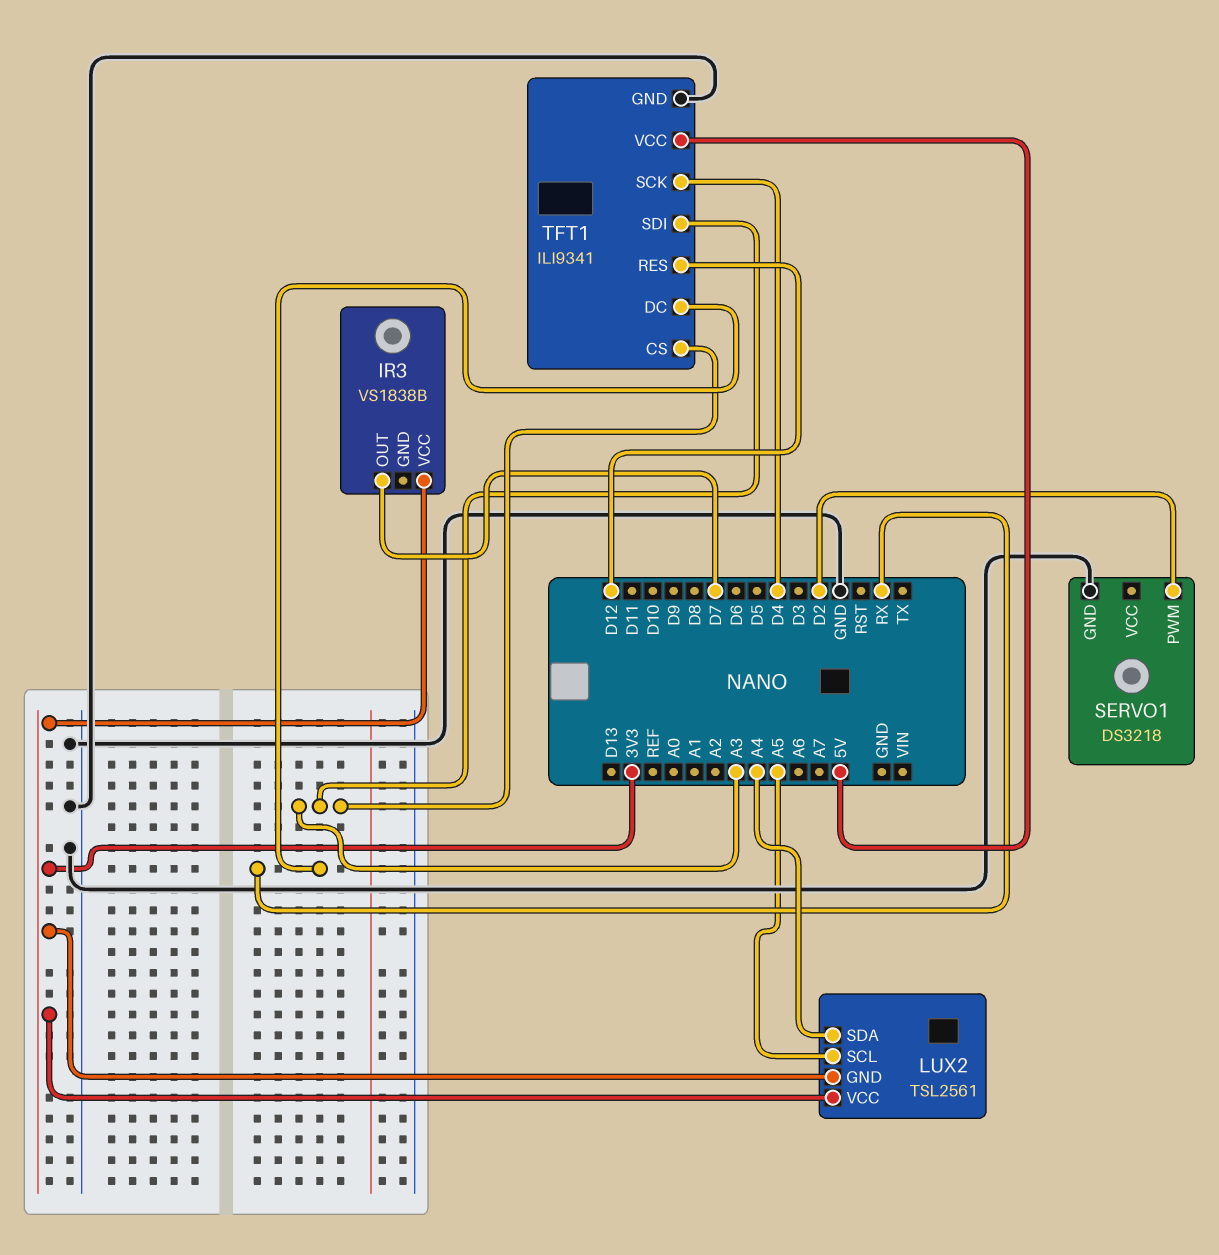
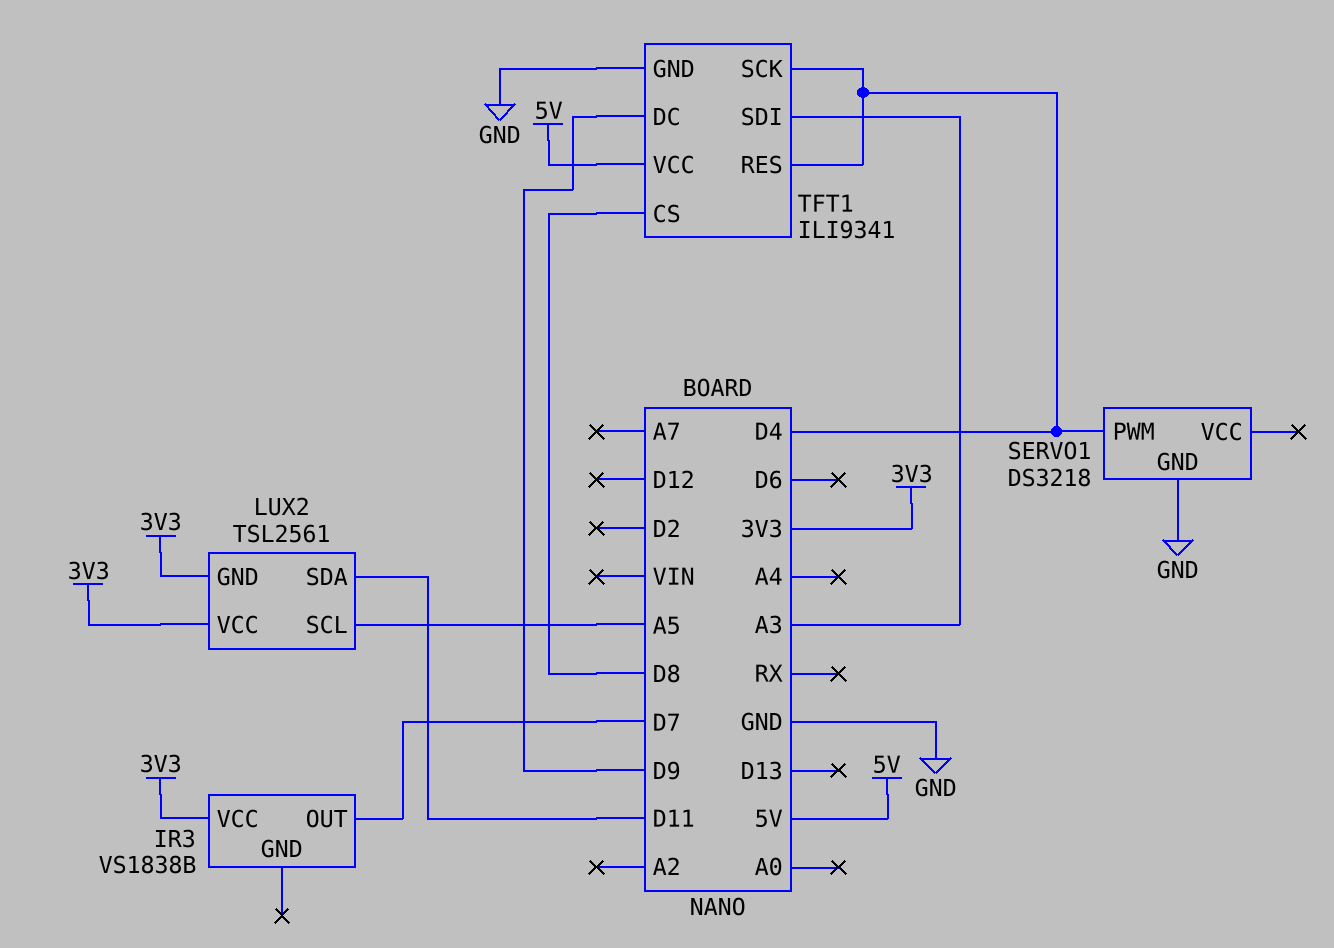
LUX2 pin SDA: A4 -> D11
SERVO1 pin PWM: D2 -> D4
TFT1 pin CS: A3 -> D8
TFT1 pin DC: RX -> D9
TFT1 pin RES: D12 -> D4

